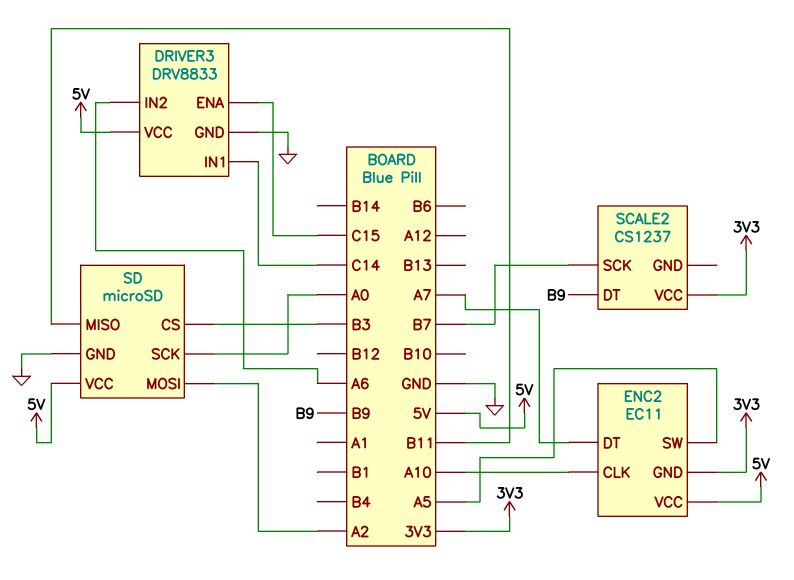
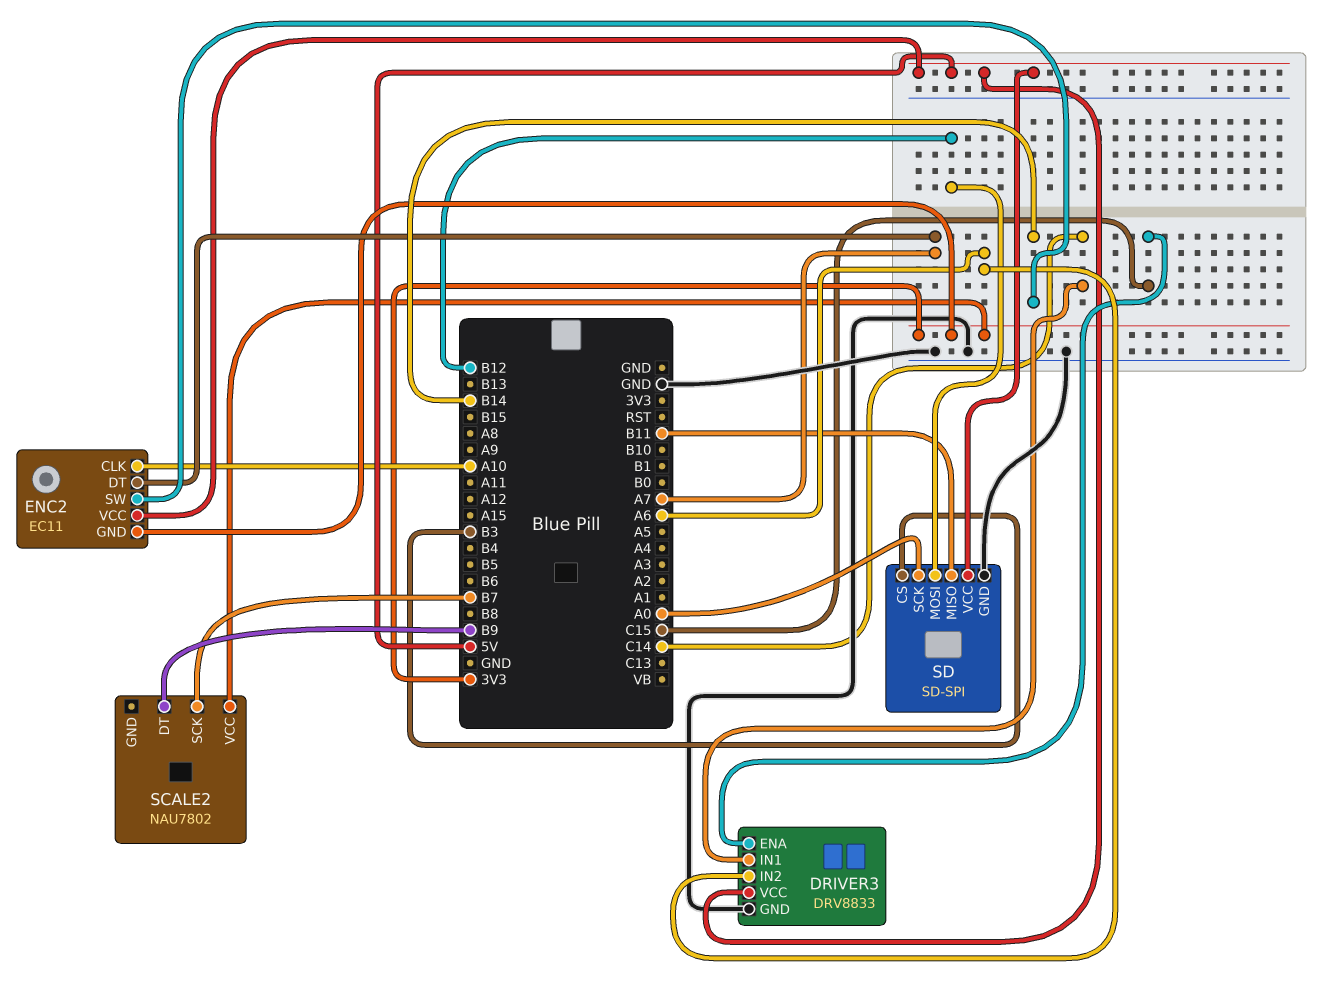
ENC2 pin SW: A5 -> B14
SCALE2: CS1237 -> NAU7802
SD: microSD -> SD-SPI
SD pin MOSI: A2 -> B12

